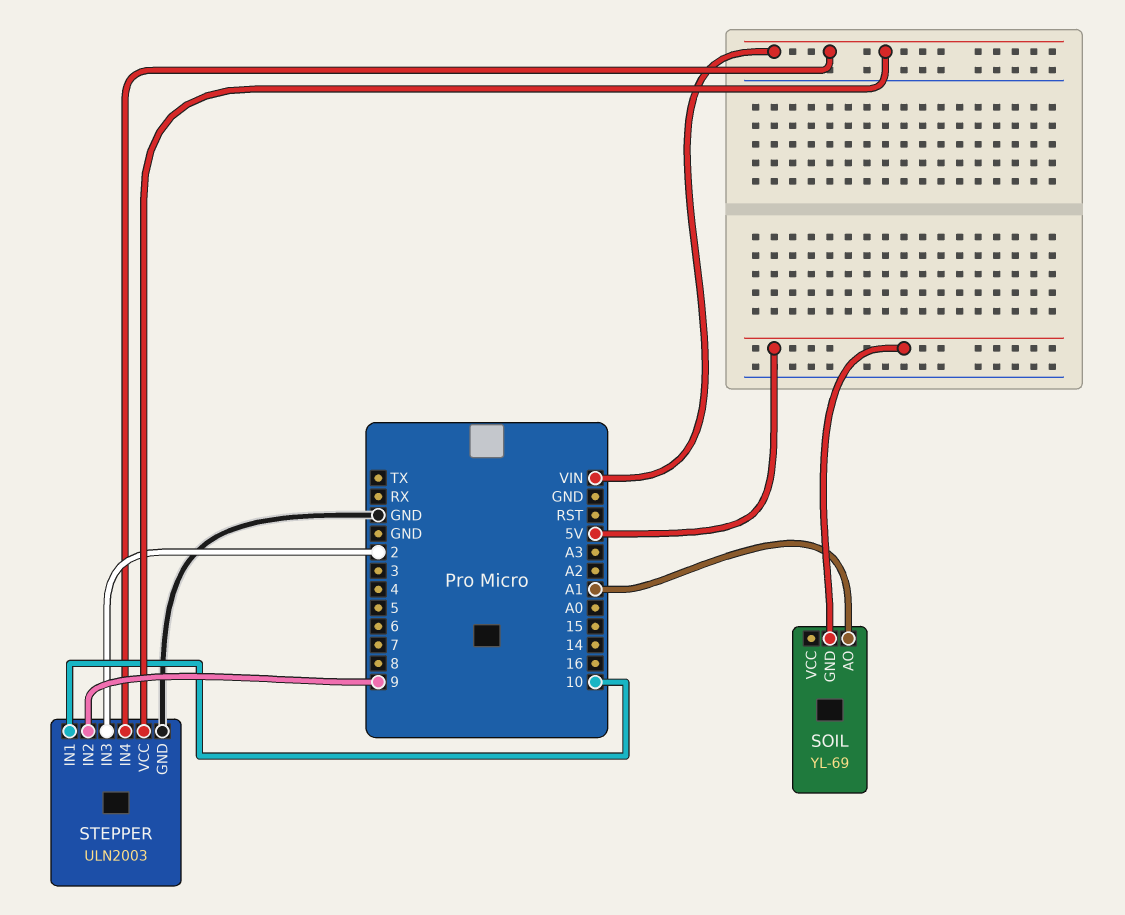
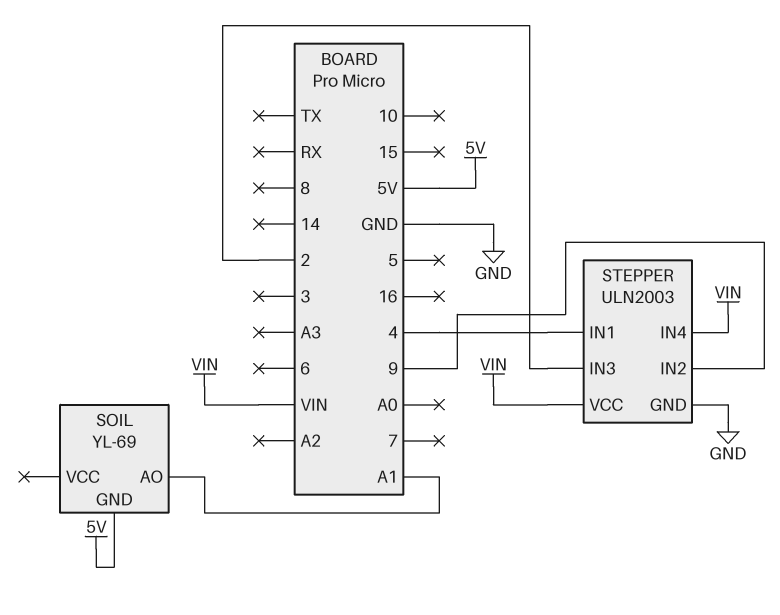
STEPPER pin IN1: 10 -> 4

